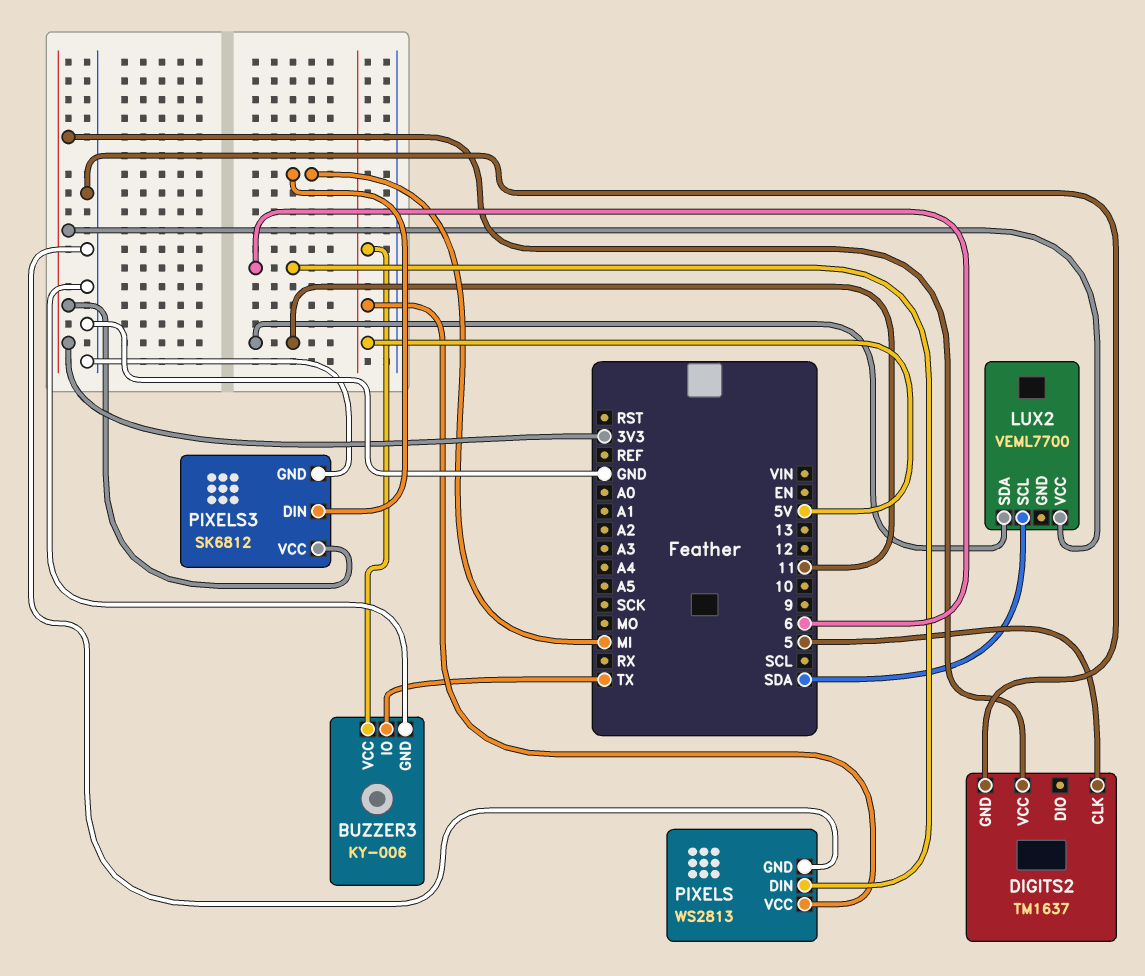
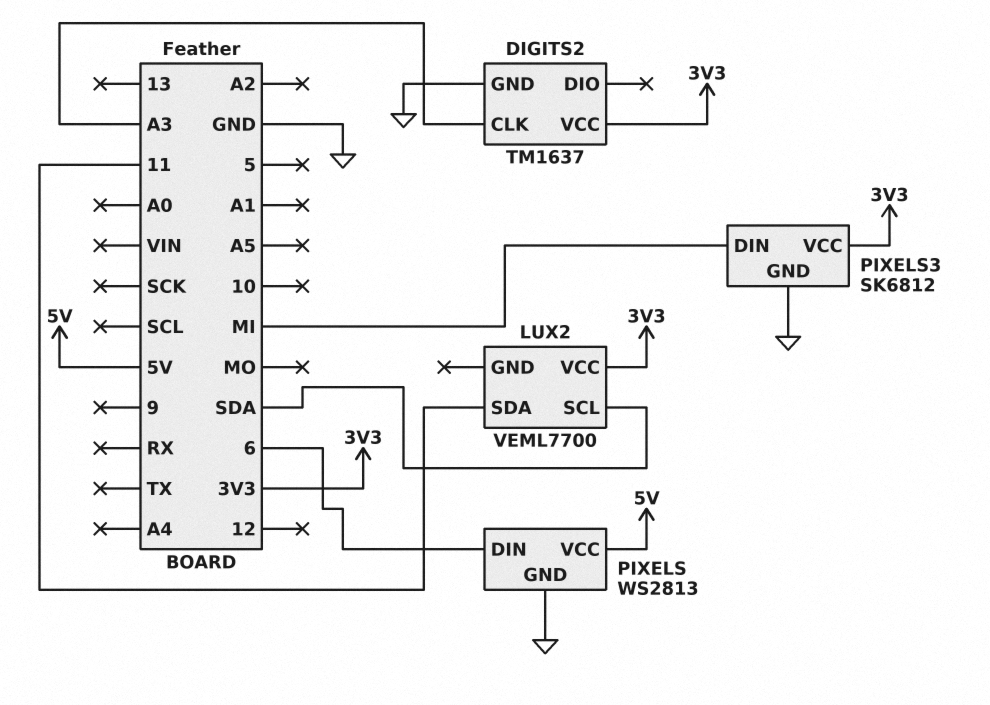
BUZZER3: KY-006 -> none
BUZZER3 pin GND: GND -> none
BUZZER3 pin IO: TX -> none
BUZZER3 pin VCC: 5V -> none
DIGITS2 pin CLK: 5 -> A3

